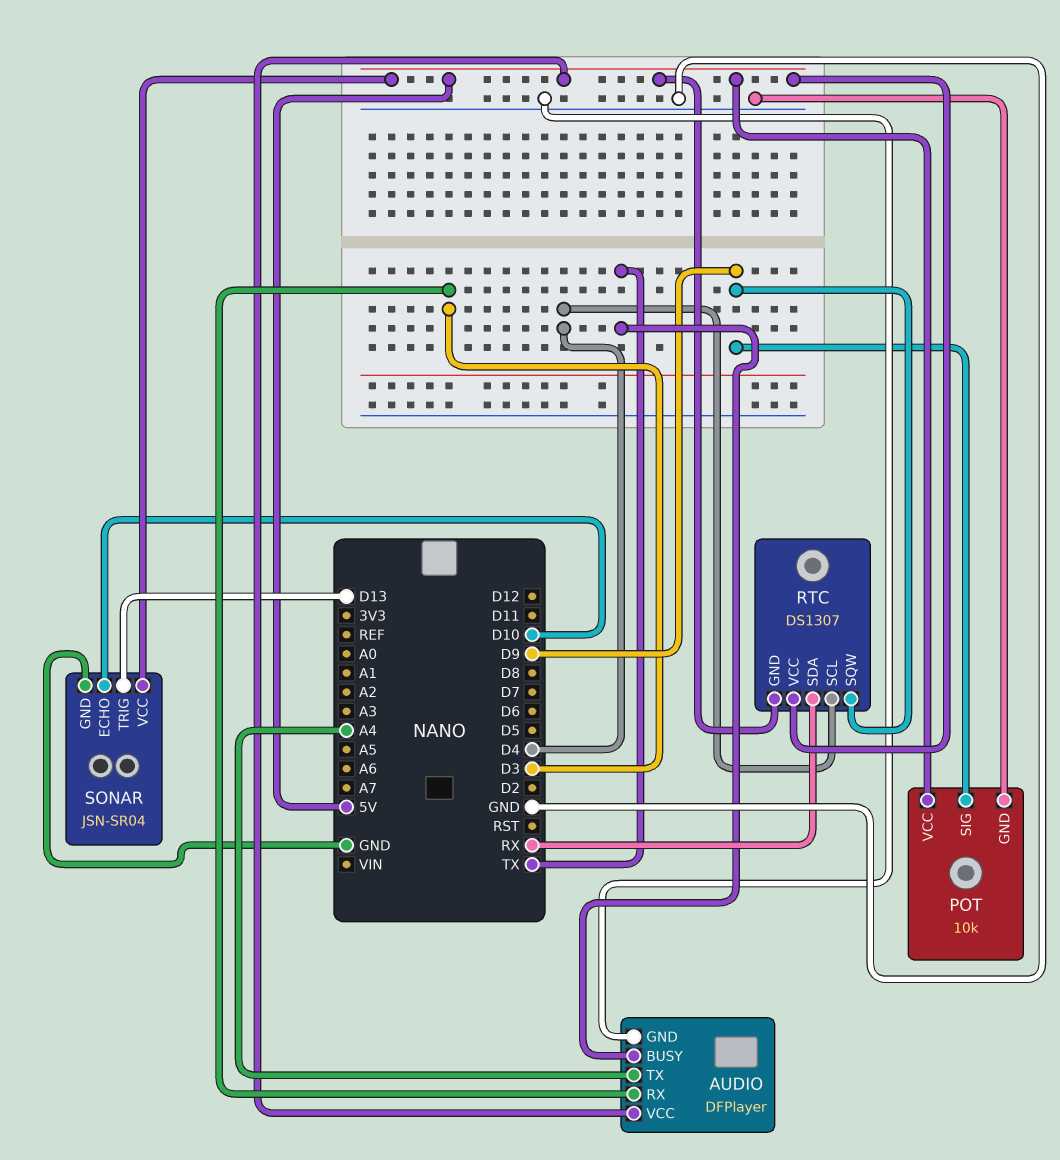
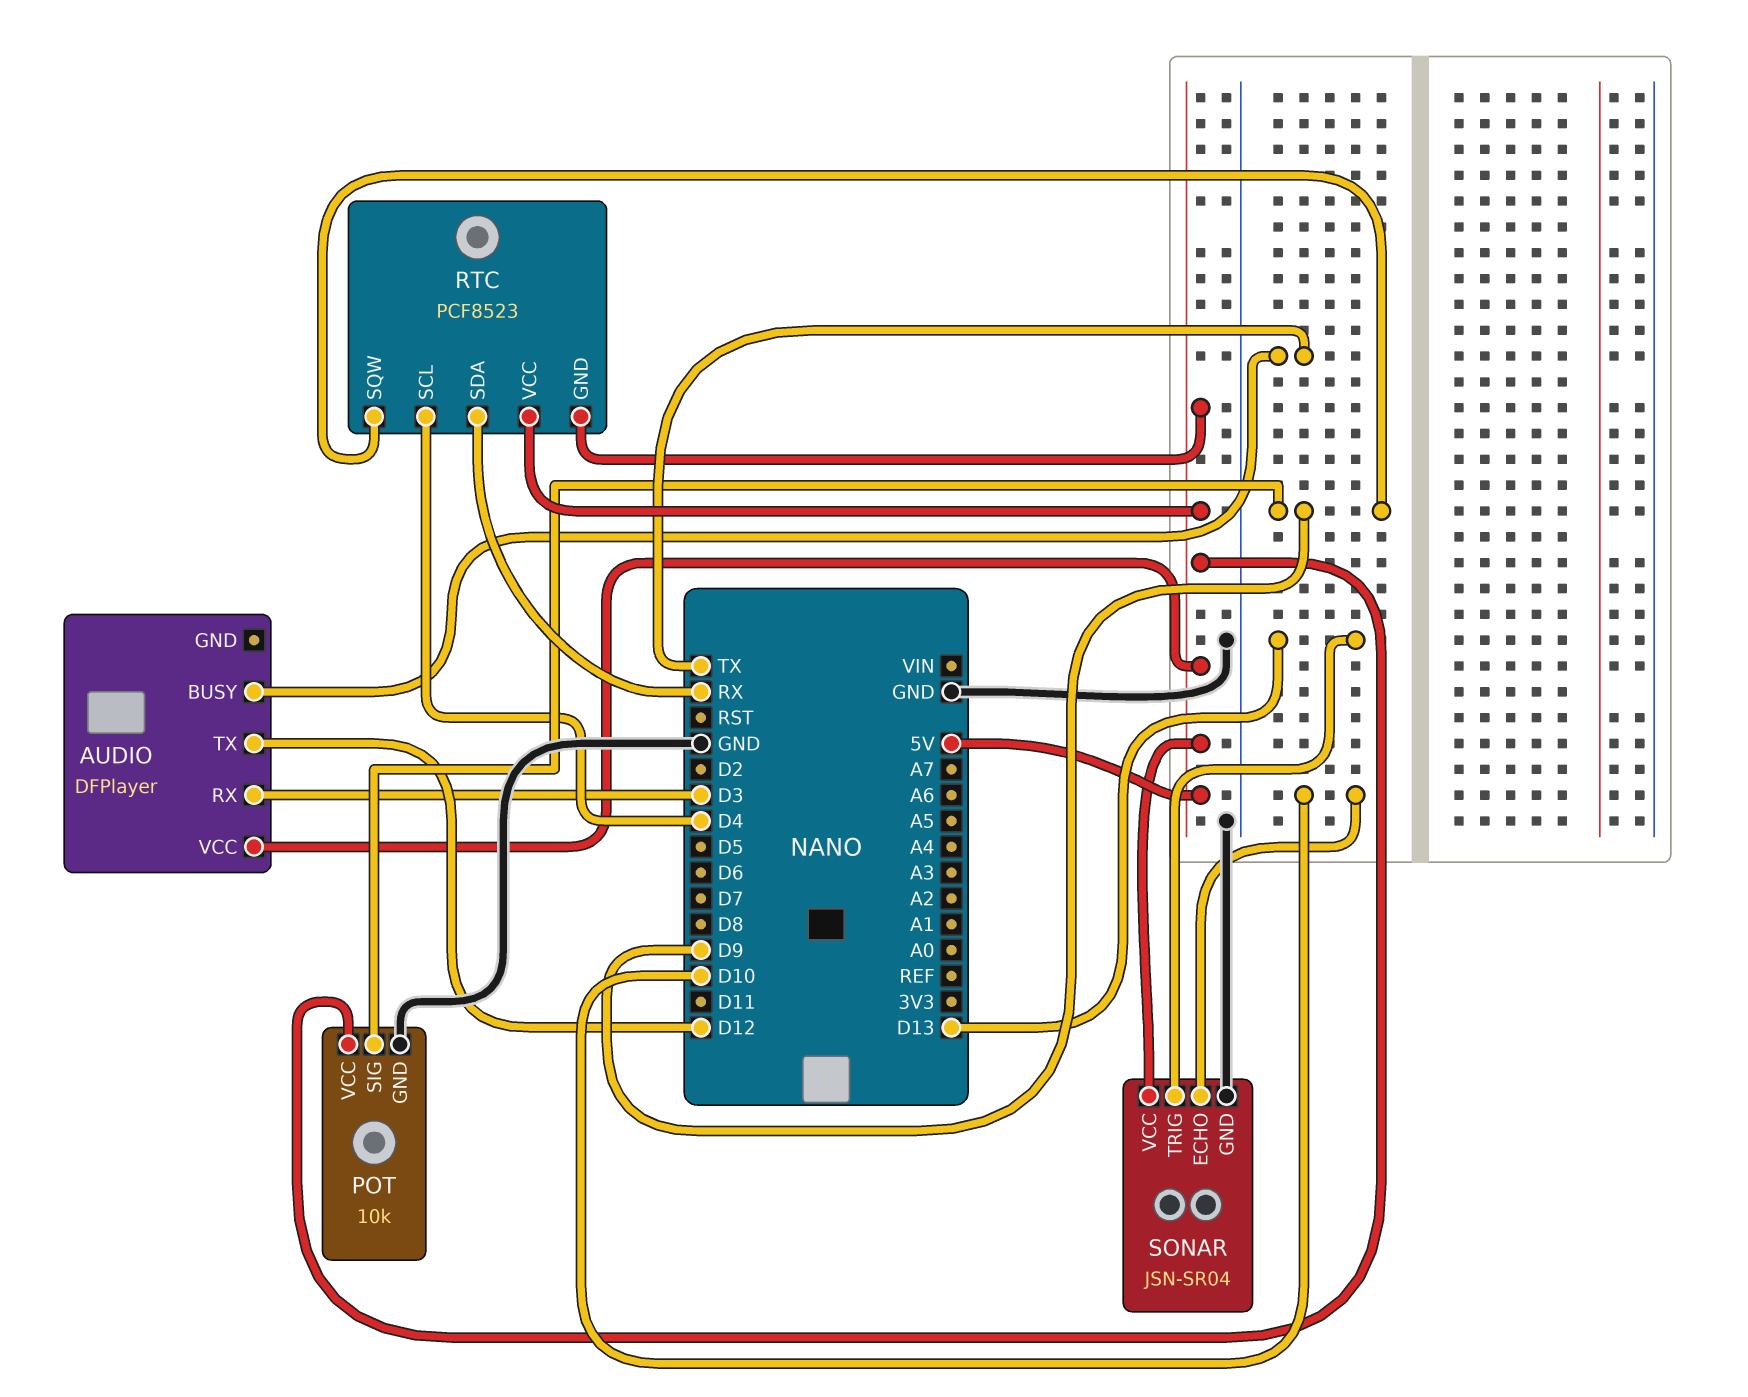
AUDIO pin GND: GND -> none
AUDIO pin TX: A4 -> D12
RTC: DS1307 -> PCF8523

